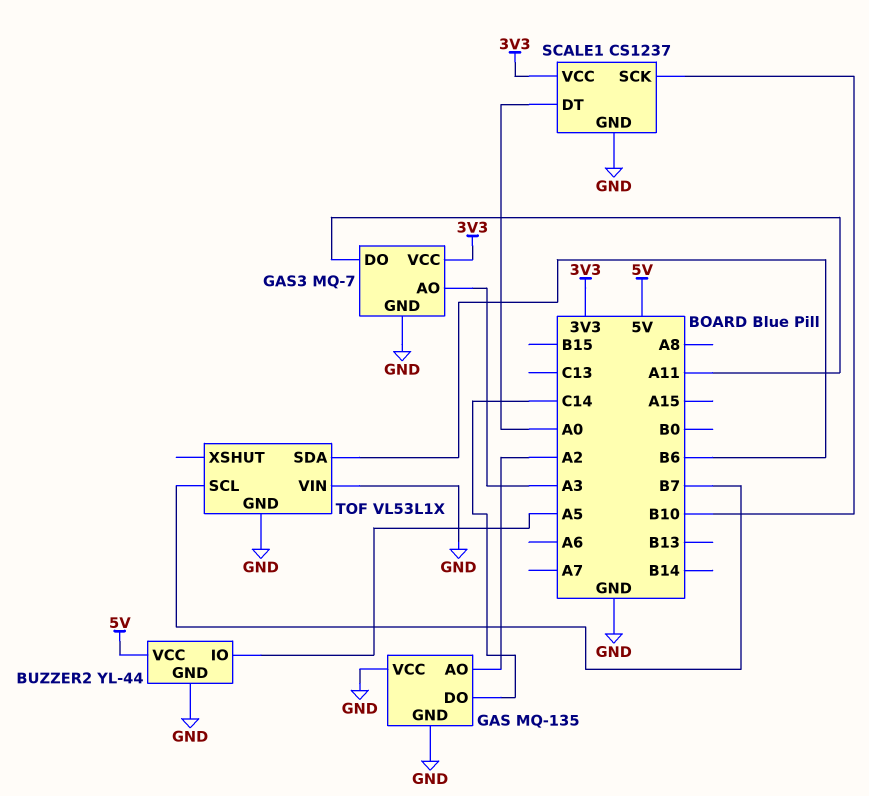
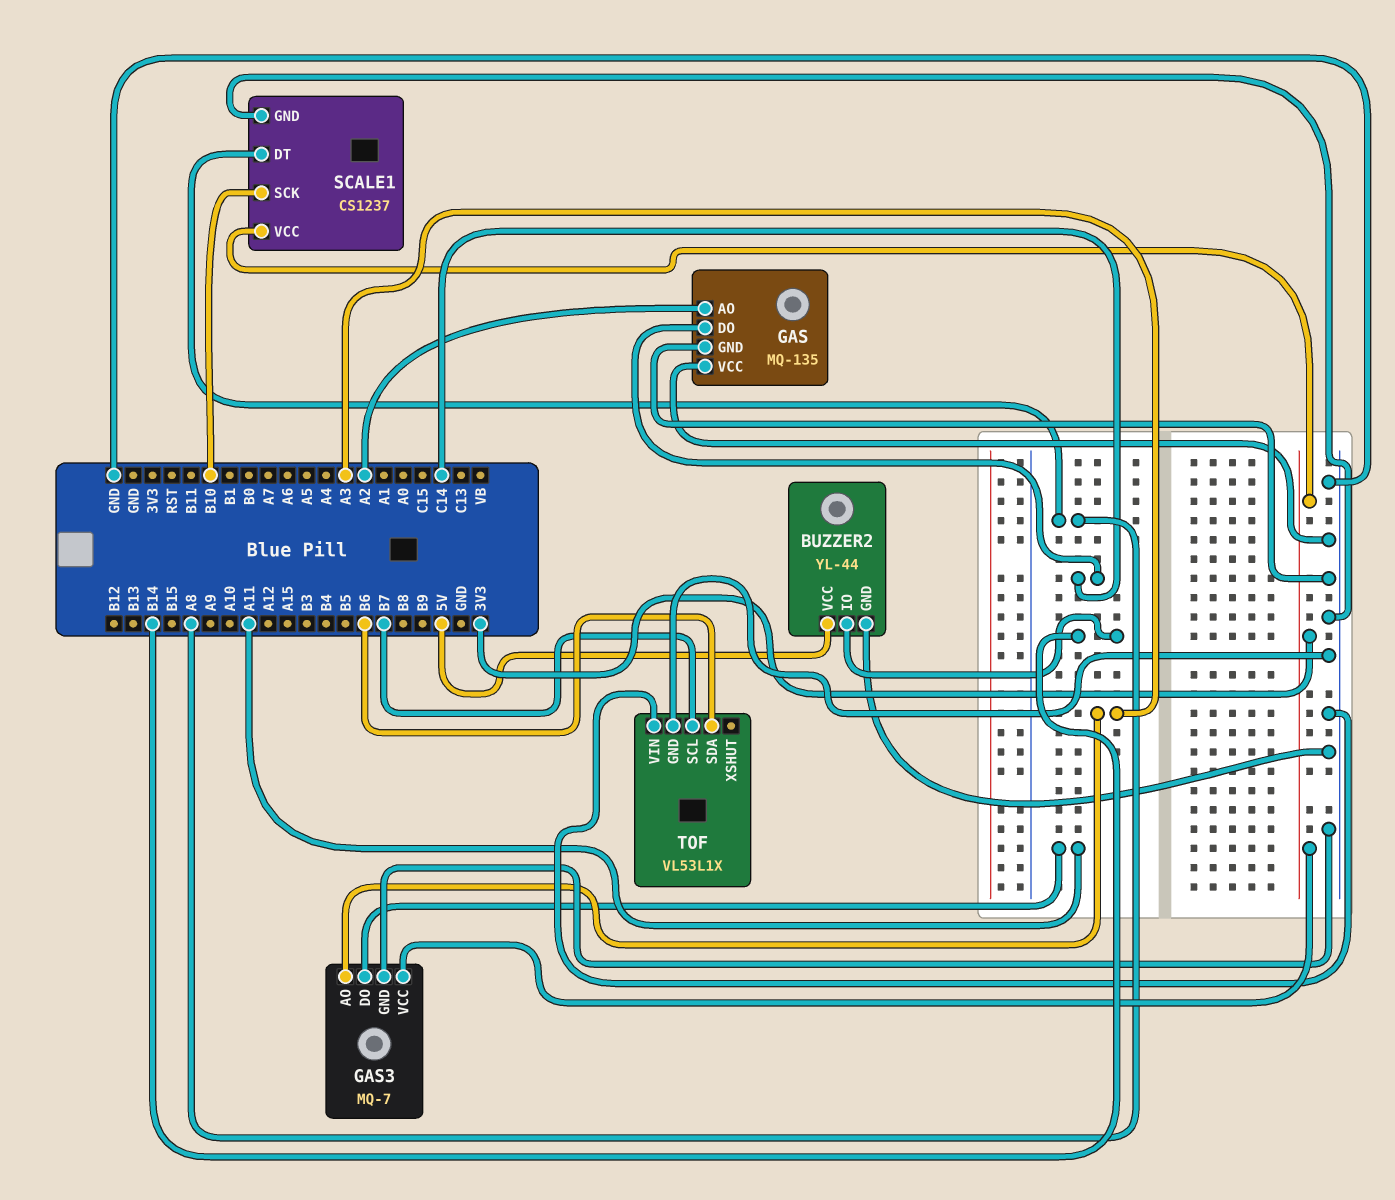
BUZZER2 pin IO: A5 -> B14
SCALE1 pin DT: A0 -> A8

